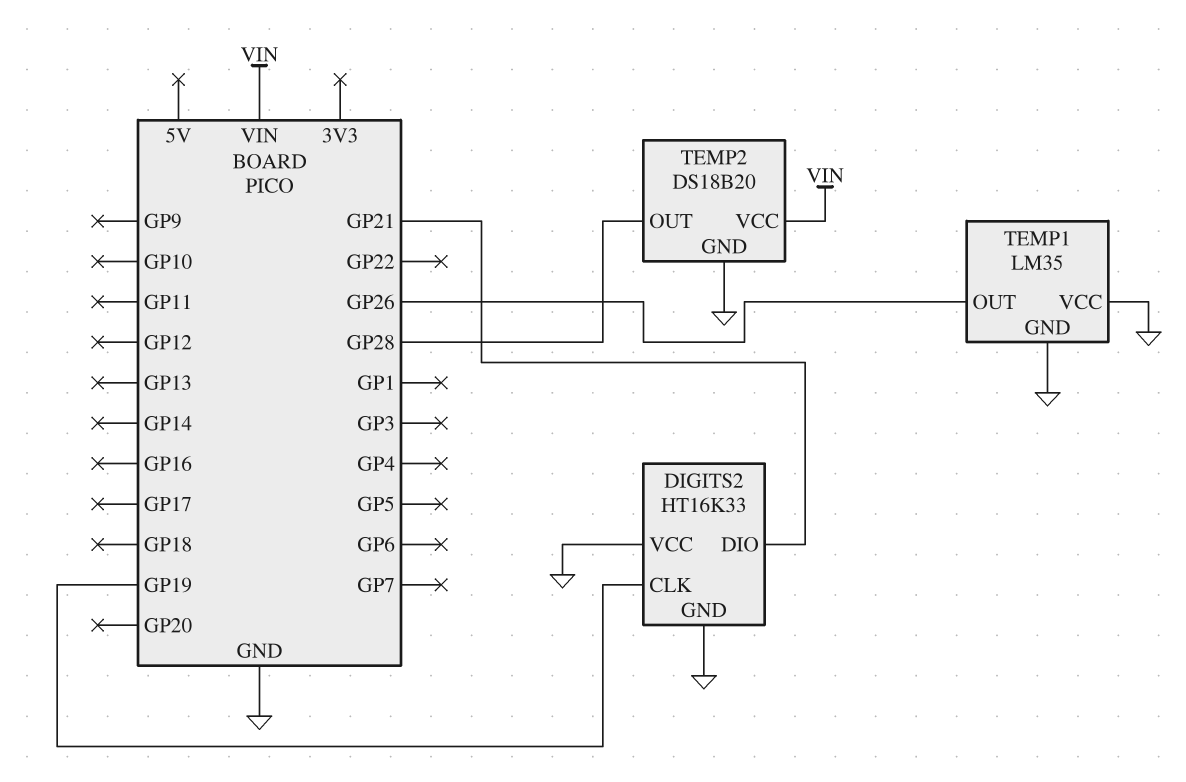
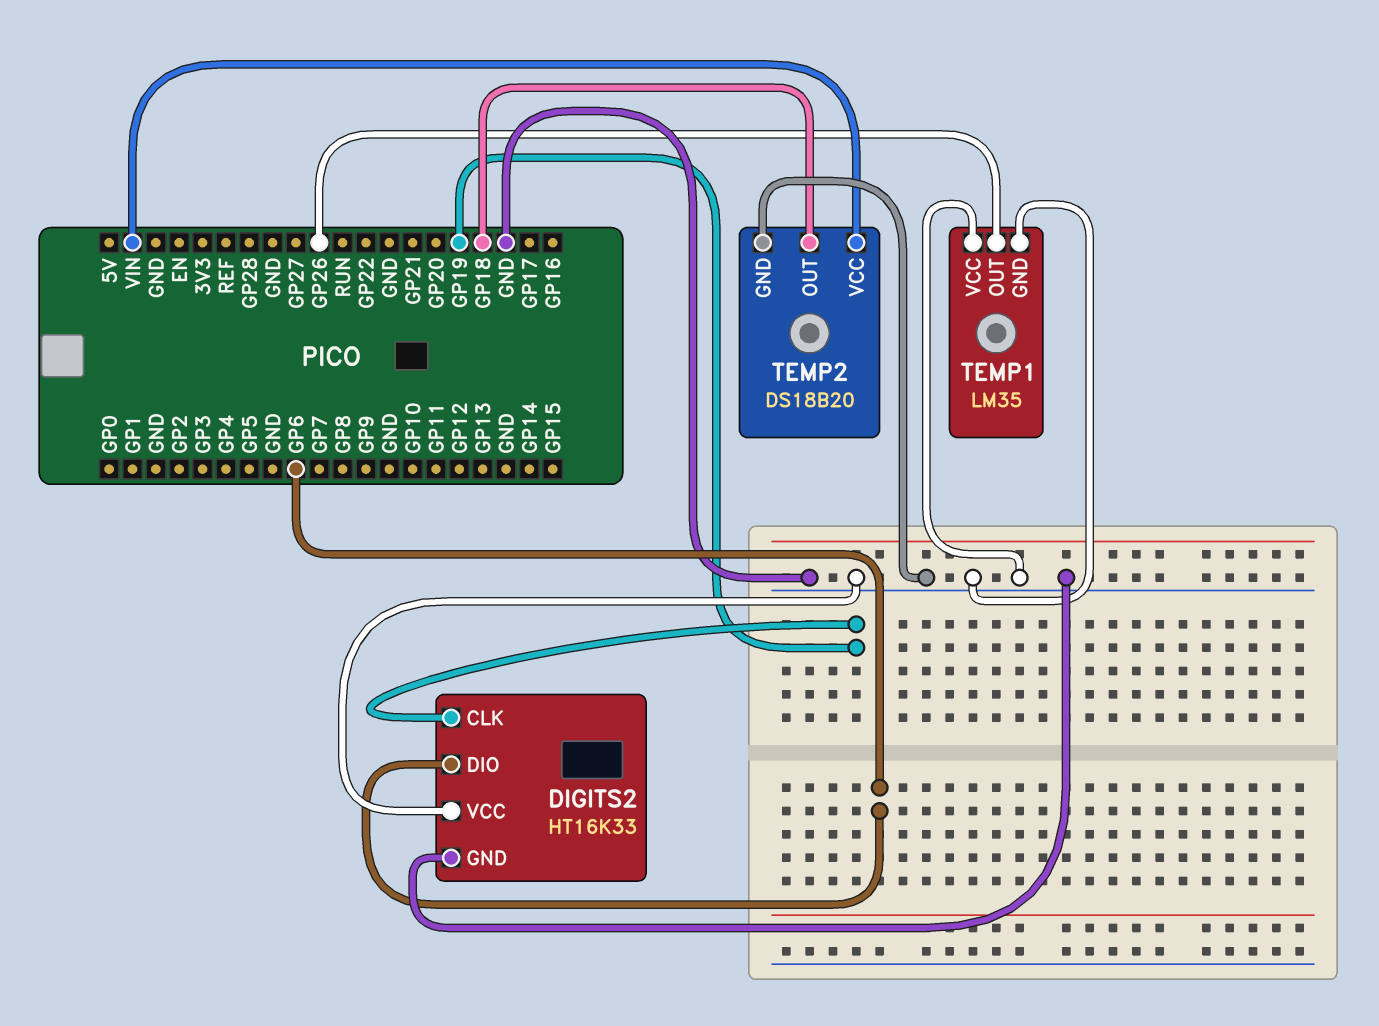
DIGITS2 pin DIO: GP21 -> GP6
TEMP2 pin OUT: GP28 -> GP18

